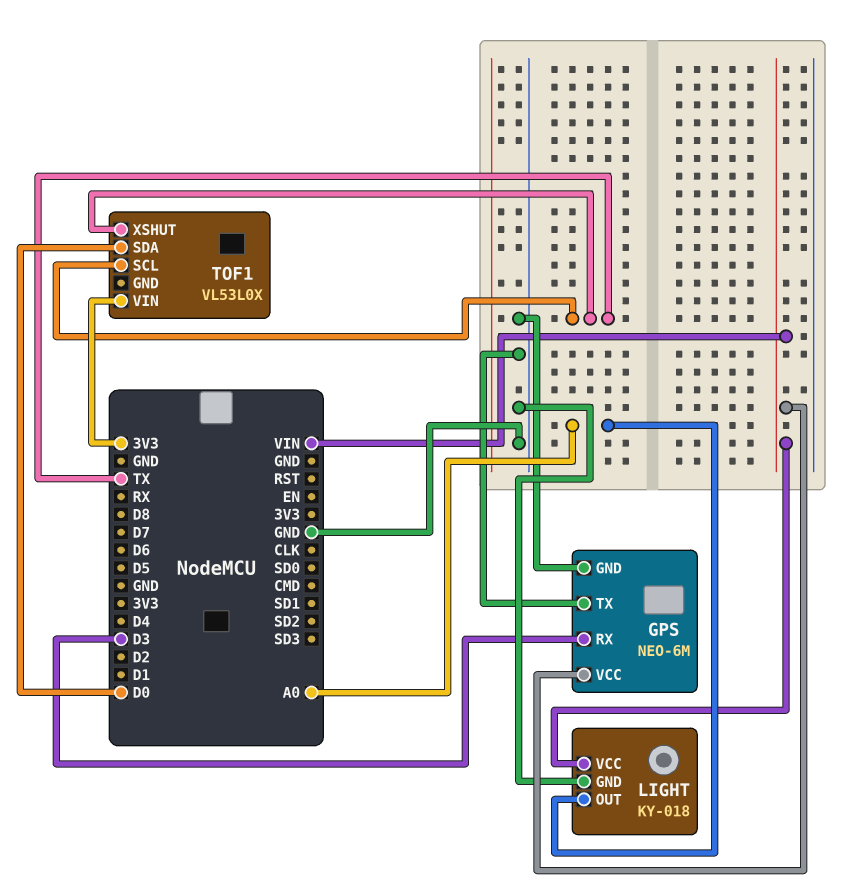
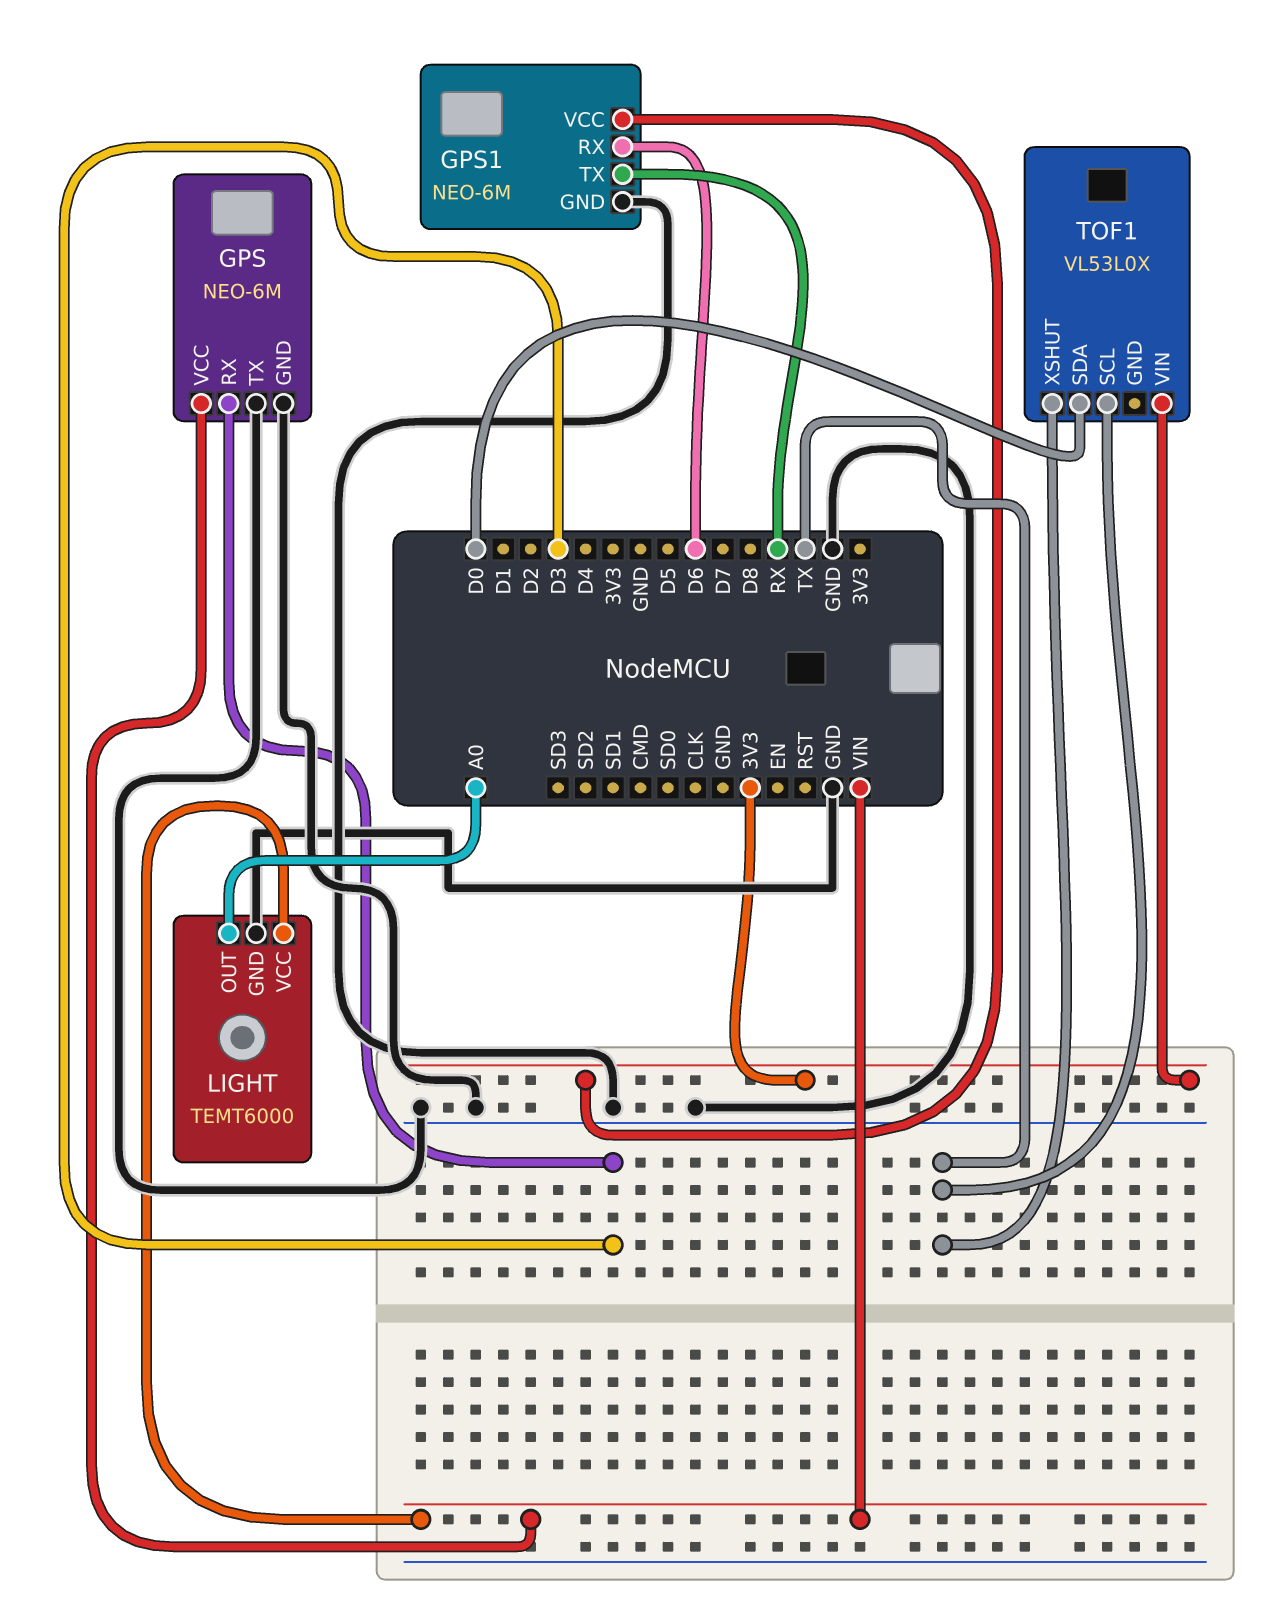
GPS1: none -> NEO-6M
GPS1 pin GND: none -> GND
GPS1 pin RX: none -> D6
GPS1 pin TX: none -> RX
GPS1 pin VCC: none -> 3V3
LIGHT: KY-018 -> TEMT6000

